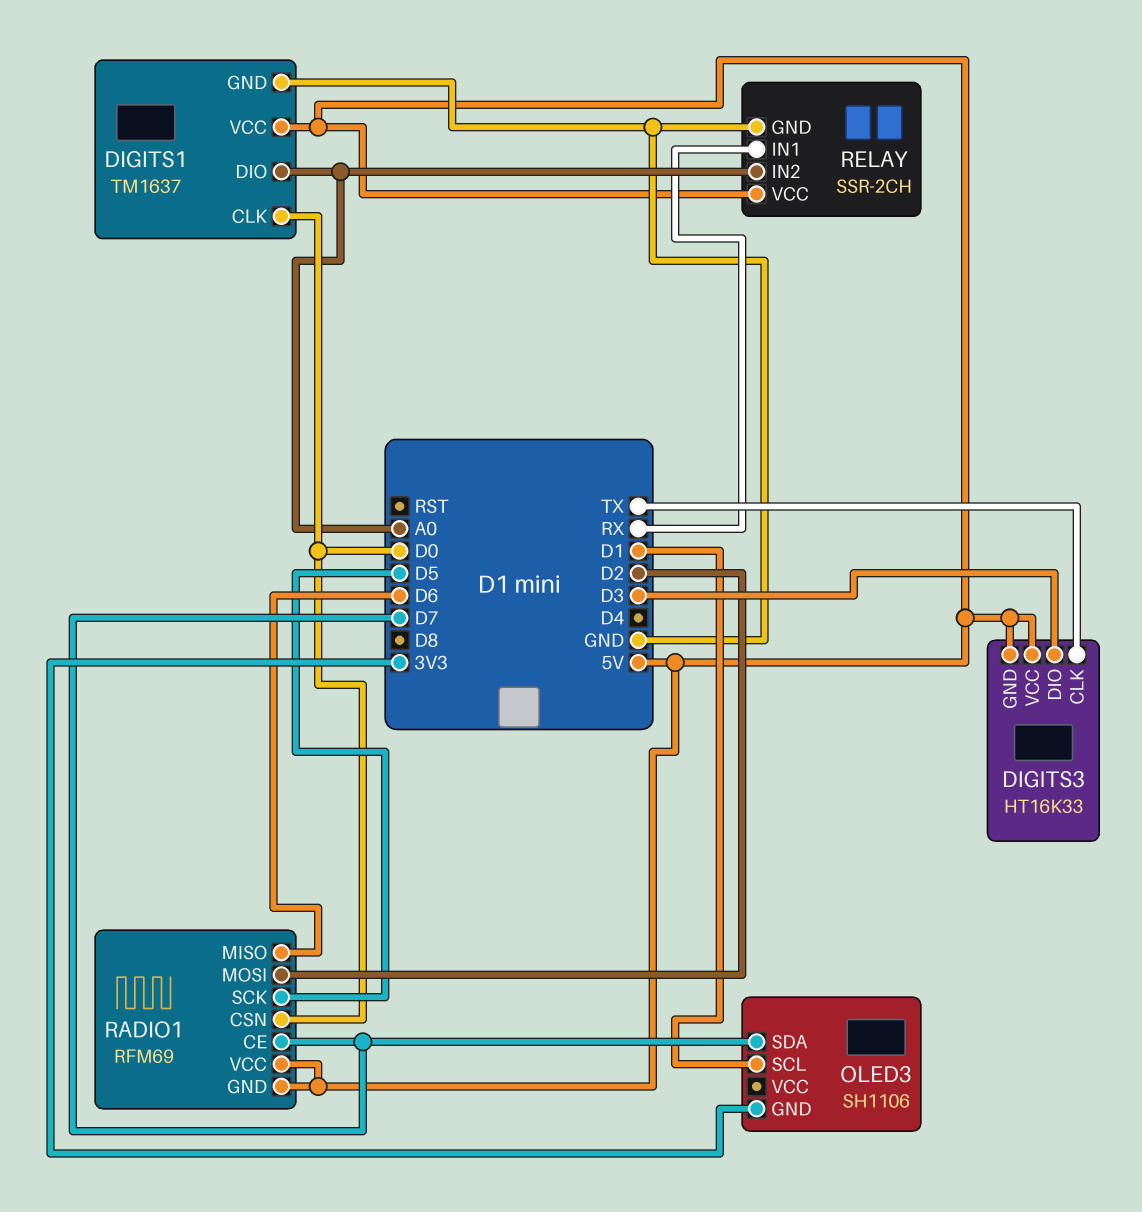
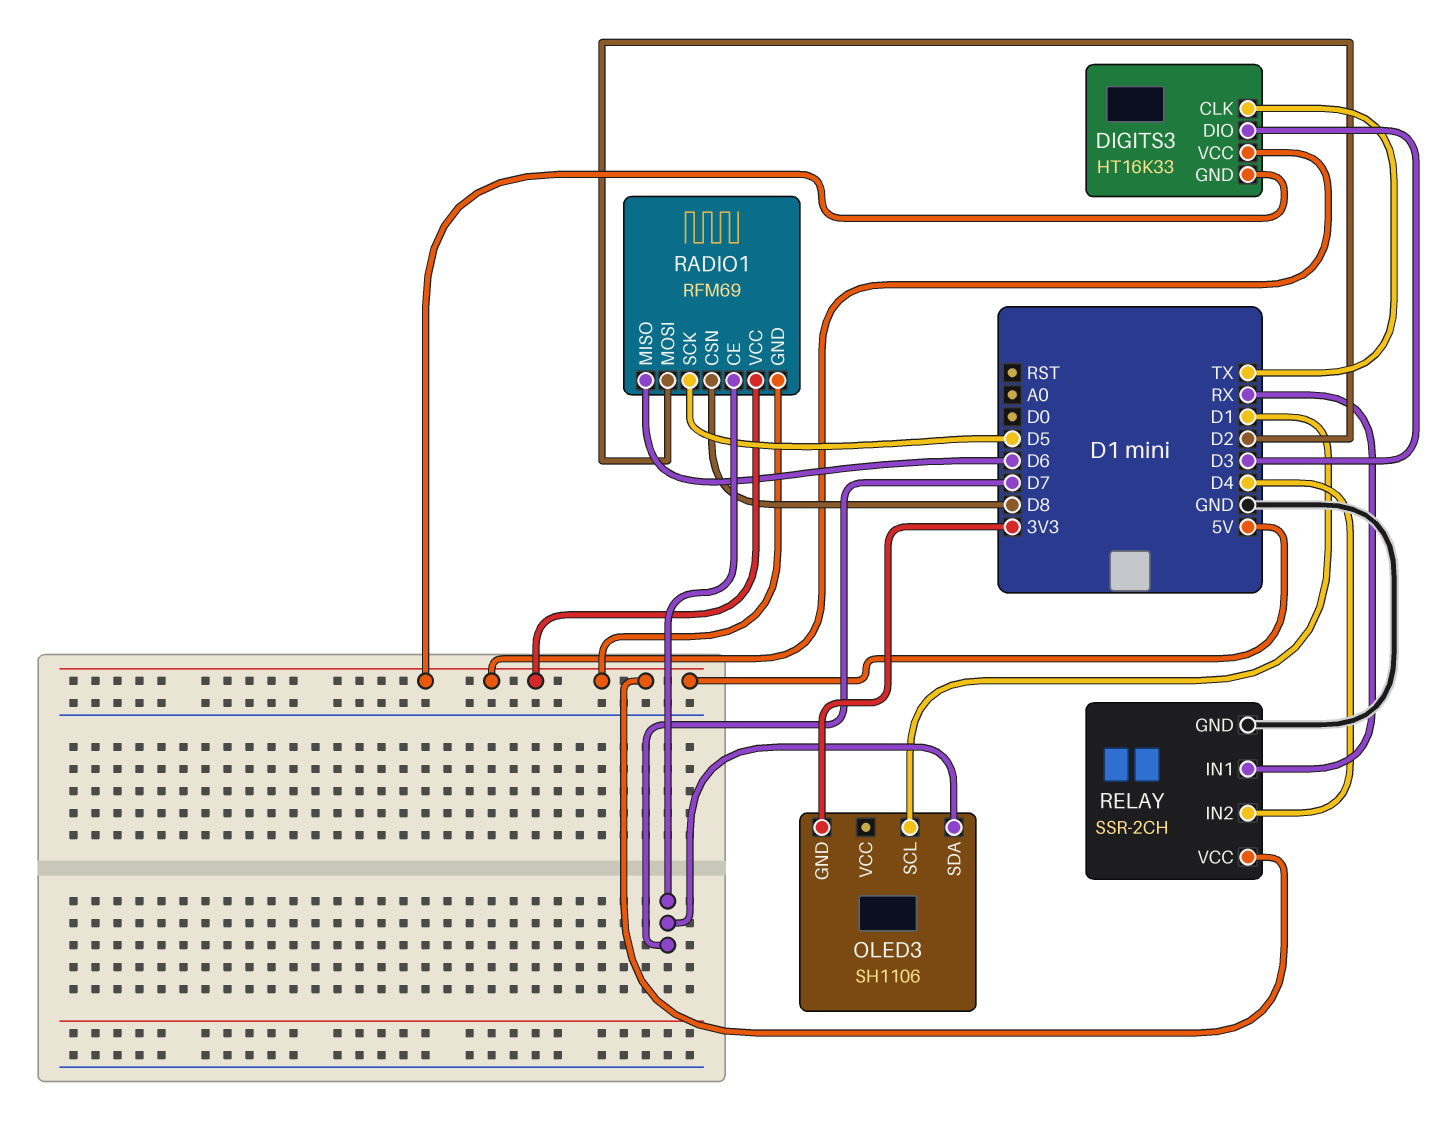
DIGITS1: TM1637 -> none
DIGITS1 pin CLK: D0 -> none
DIGITS1 pin DIO: A0 -> none
DIGITS1 pin GND: GND -> none
DIGITS1 pin VCC: 5V -> none
RADIO1 pin CSN: D0 -> D8
RELAY pin IN2: A0 -> D4

